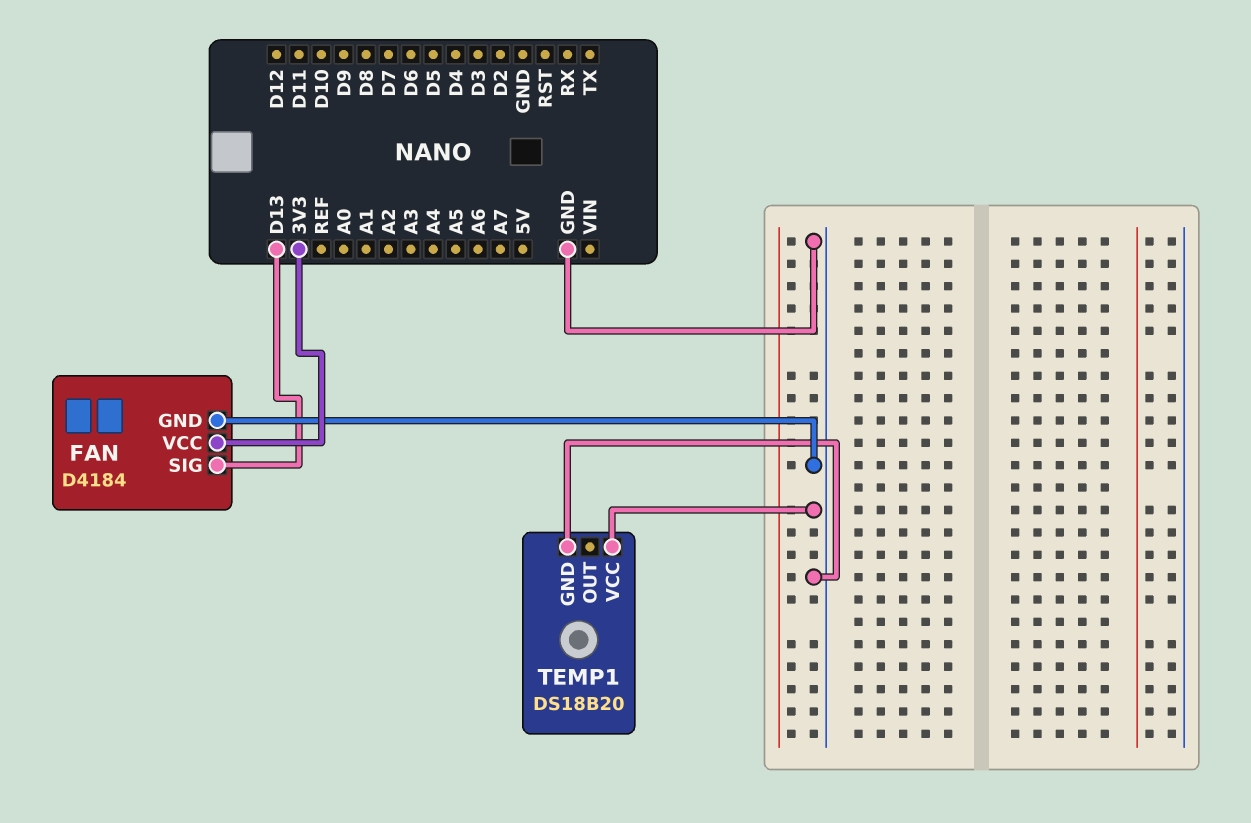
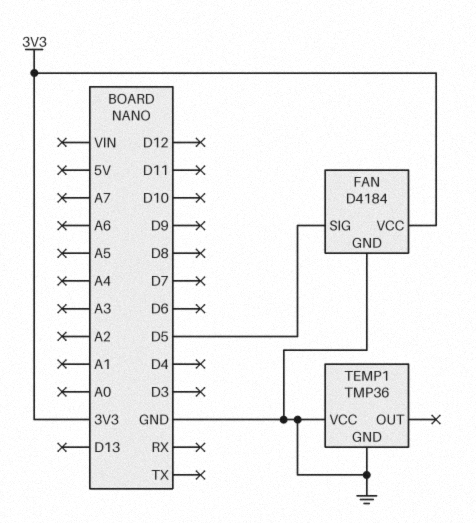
FAN pin SIG: D13 -> D5
TEMP1: DS18B20 -> TMP36

